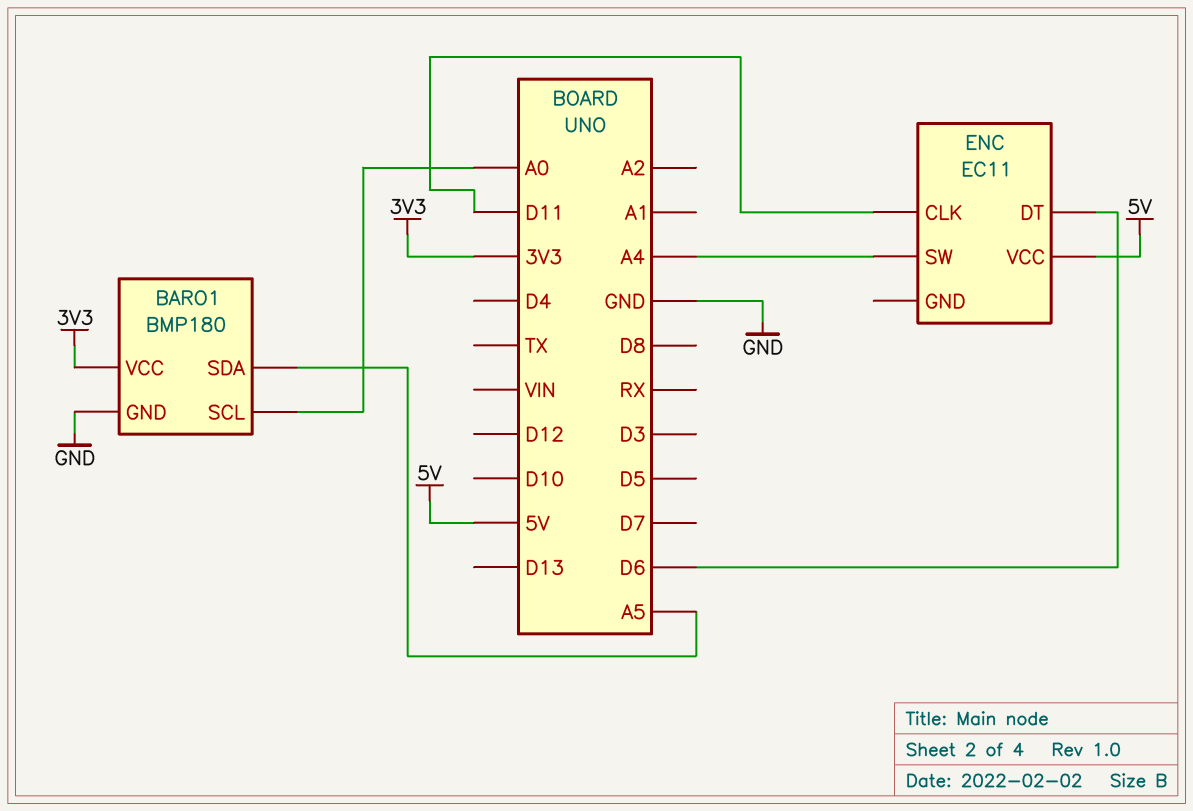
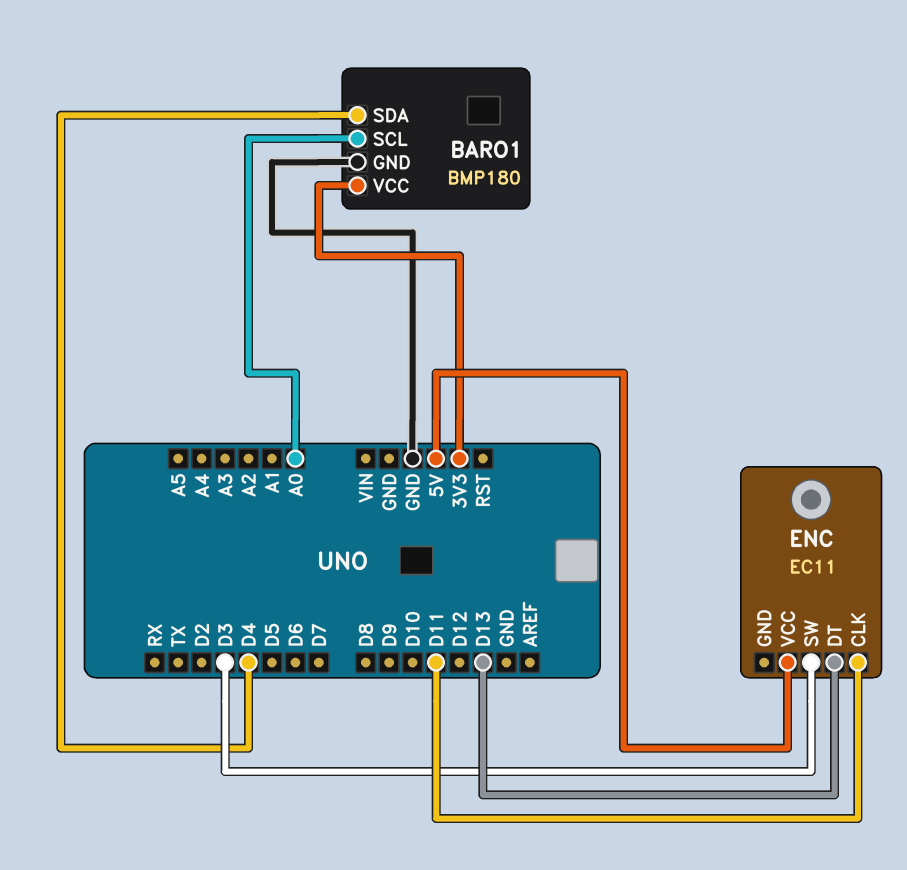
BARO1 pin SDA: A5 -> D4
ENC pin DT: D6 -> D13
ENC pin SW: A4 -> D3

